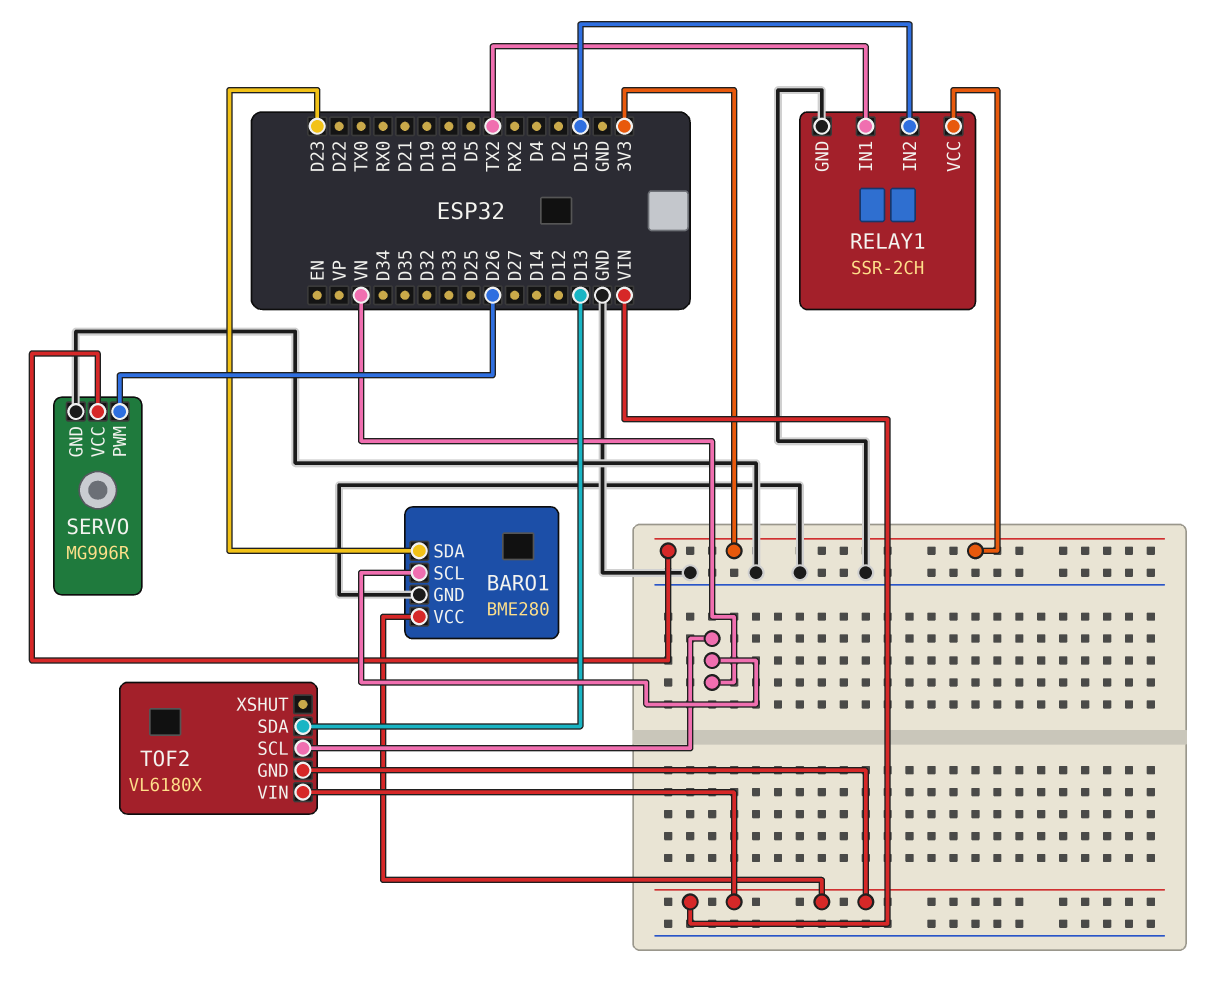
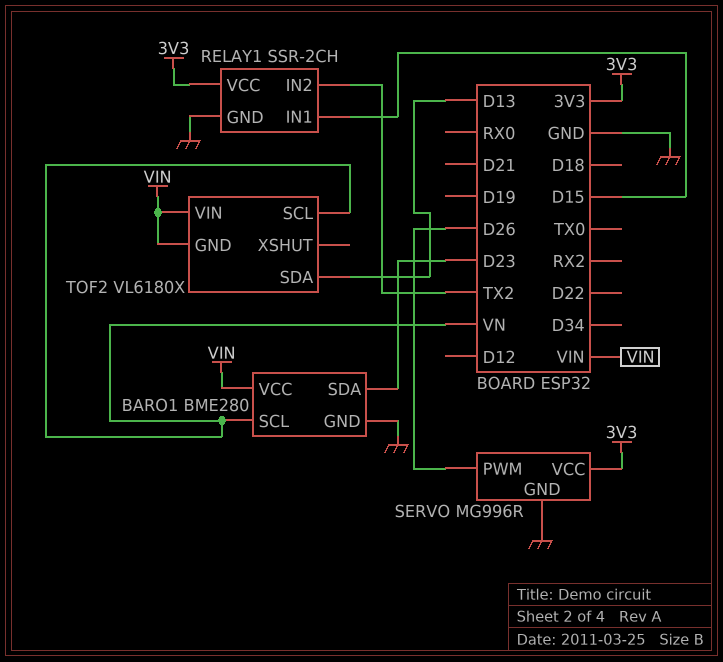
RELAY1 pin IN1: TX2 -> D15
RELAY1 pin IN2: D15 -> TX2

